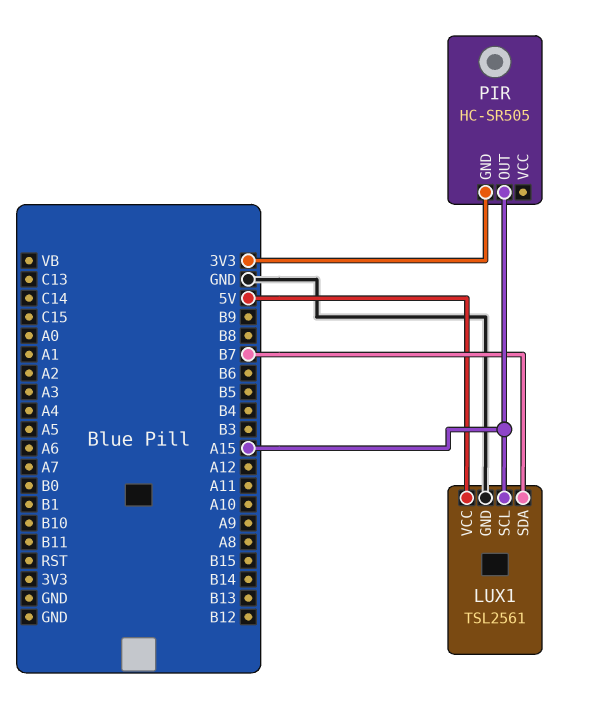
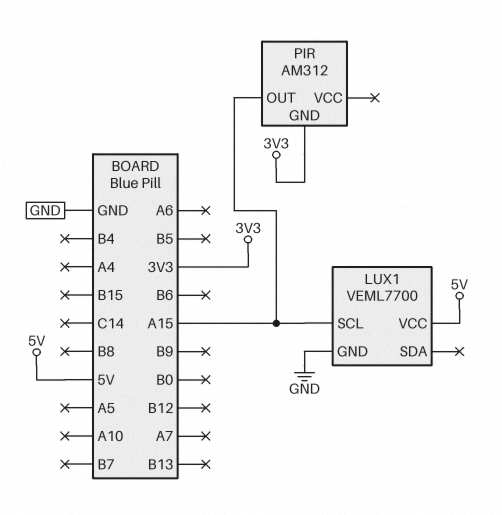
LUX1: TSL2561 -> VEML7700
LUX1 pin SDA: B7 -> none
PIR: HC-SR505 -> AM312

